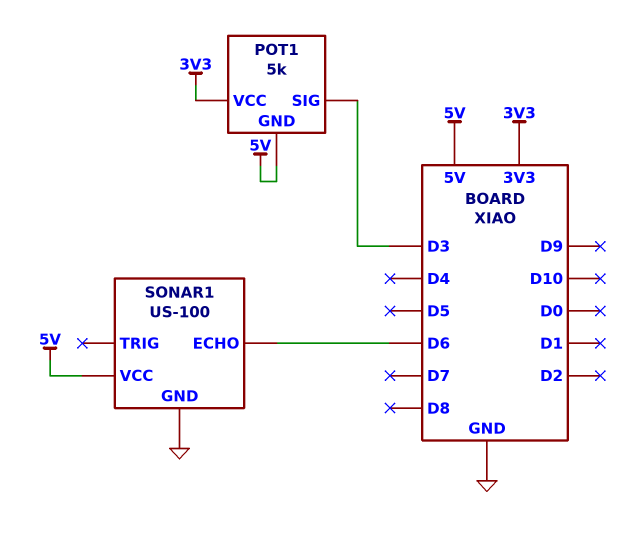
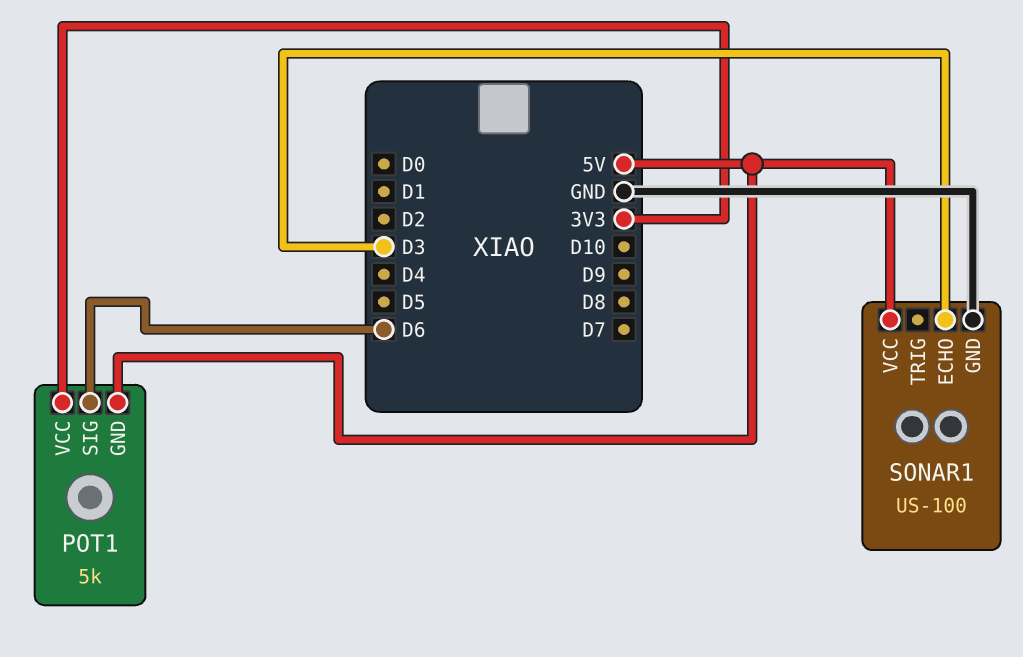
POT1 pin SIG: D3 -> D6
SONAR1 pin ECHO: D6 -> D3

